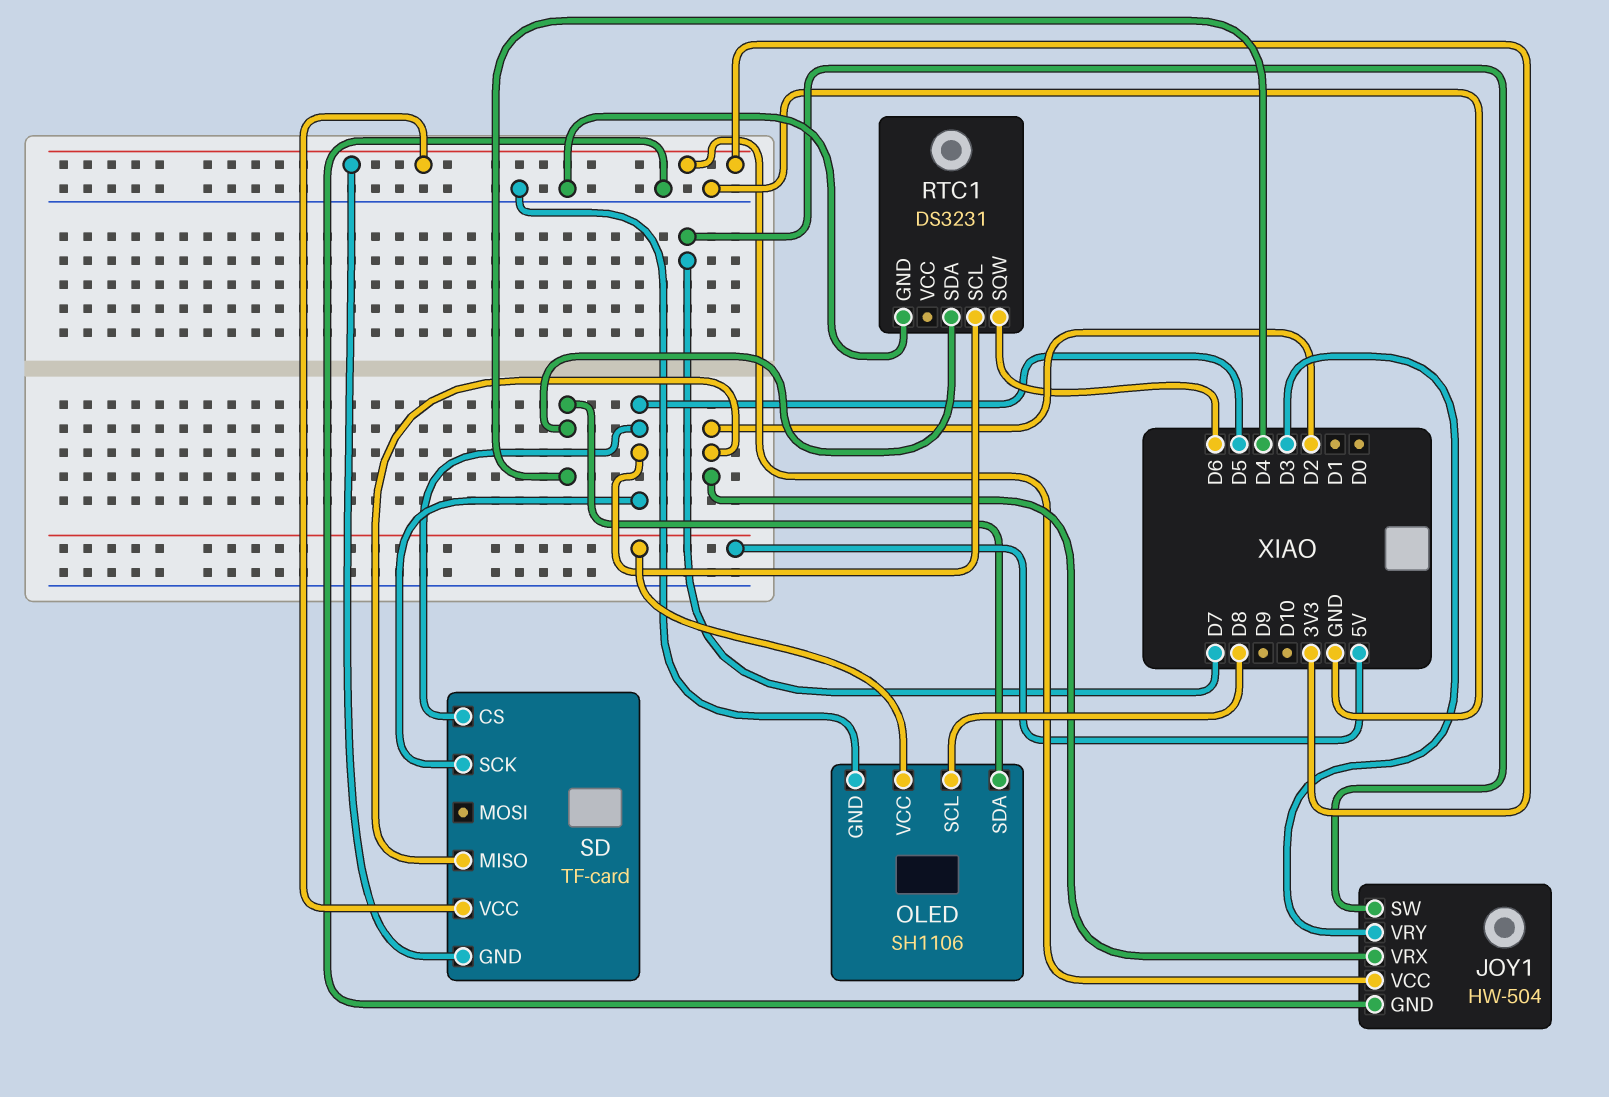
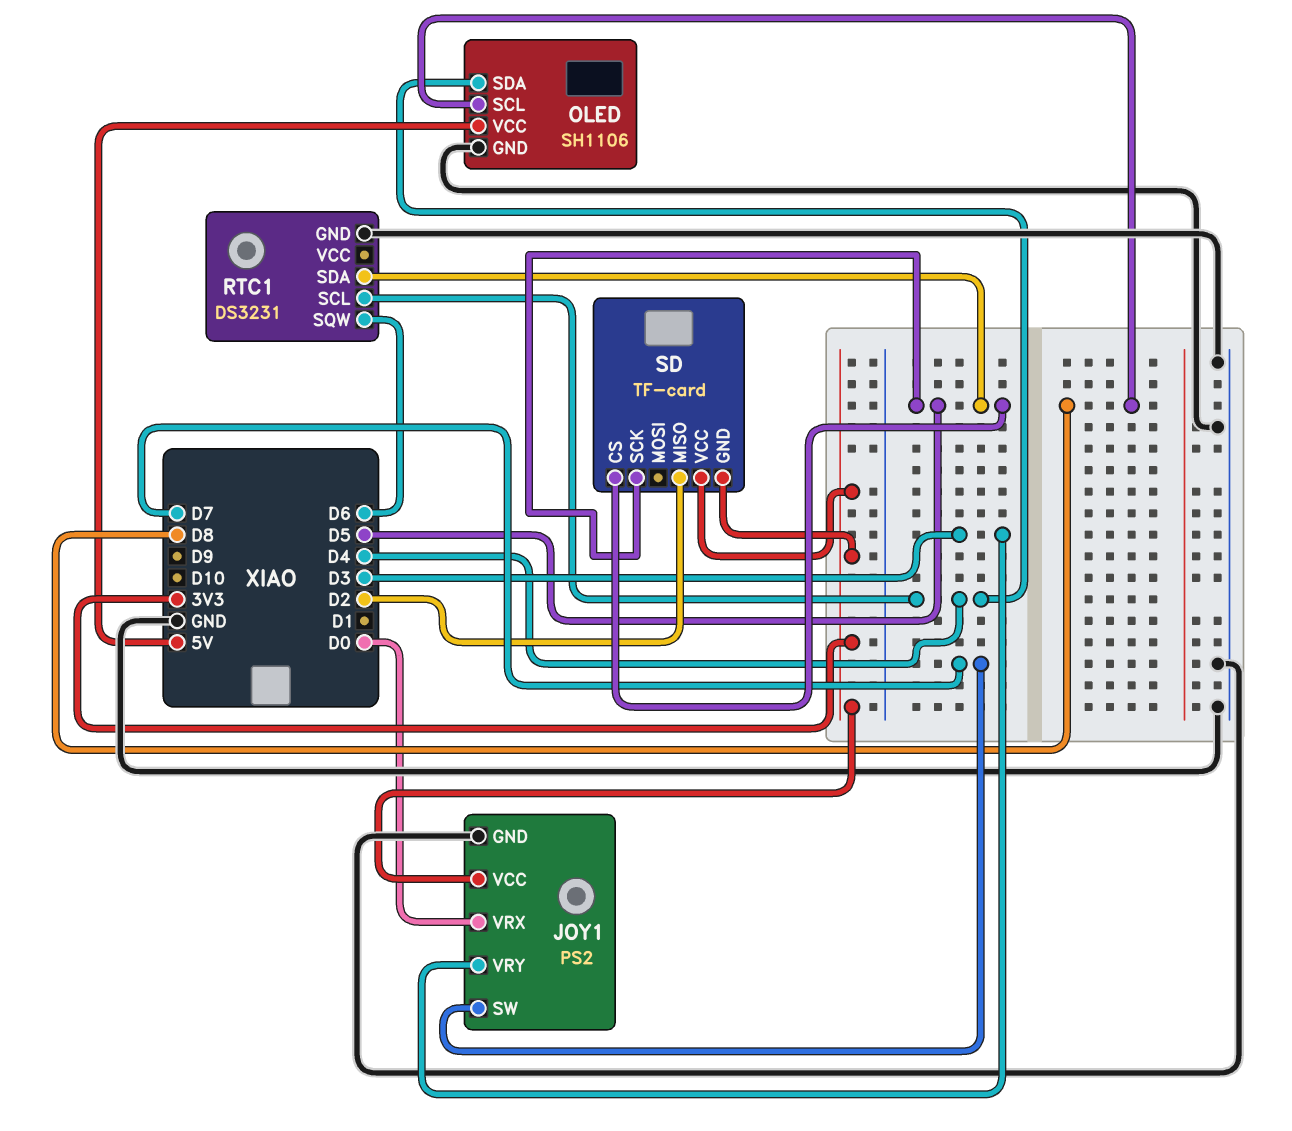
JOY1: HW-504 -> PS2
JOY1 pin VRX: D2 -> D0
RTC1 pin SCL: D5 -> D4
RTC1 pin SDA: D4 -> D5

